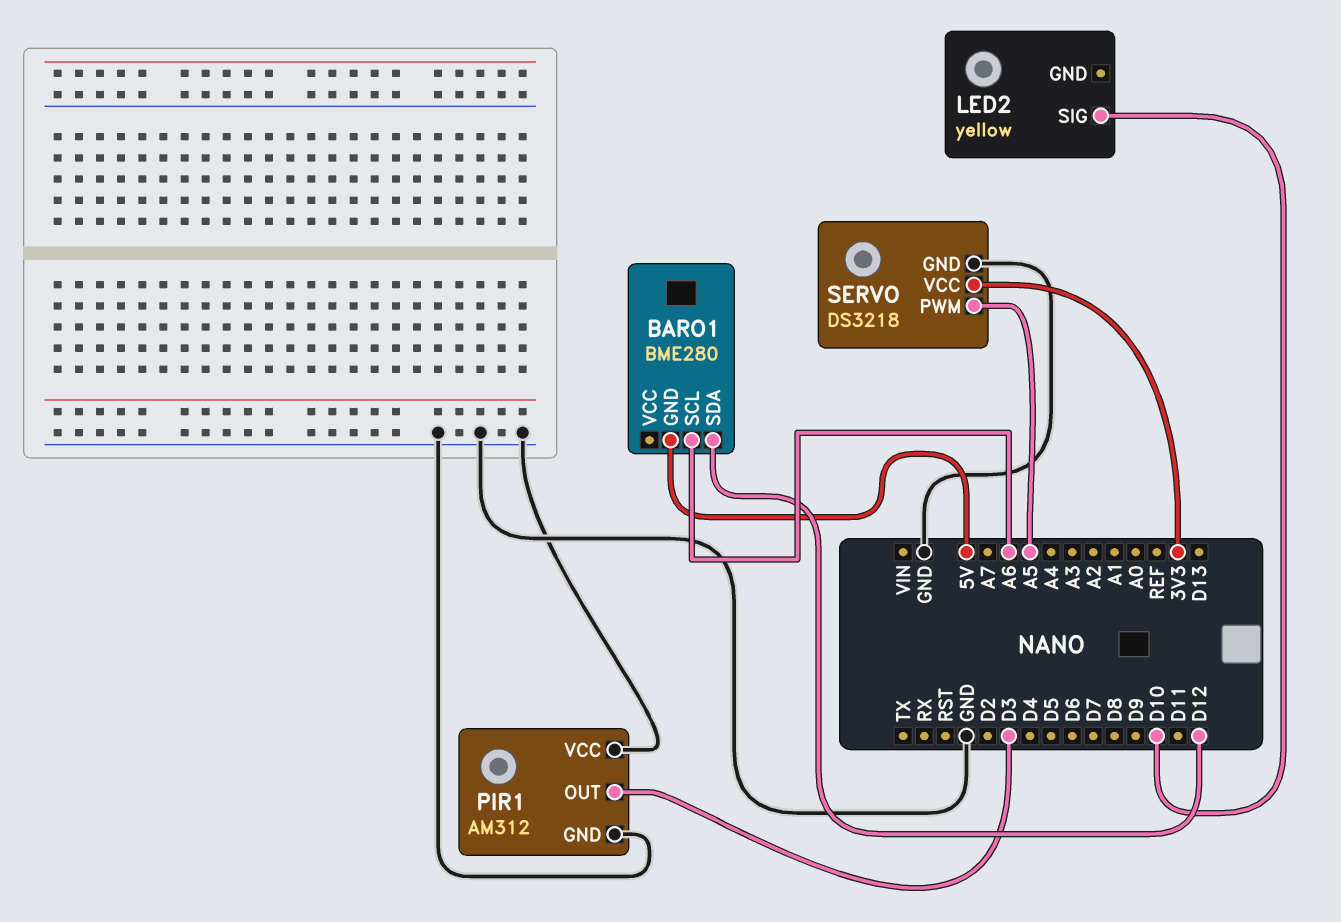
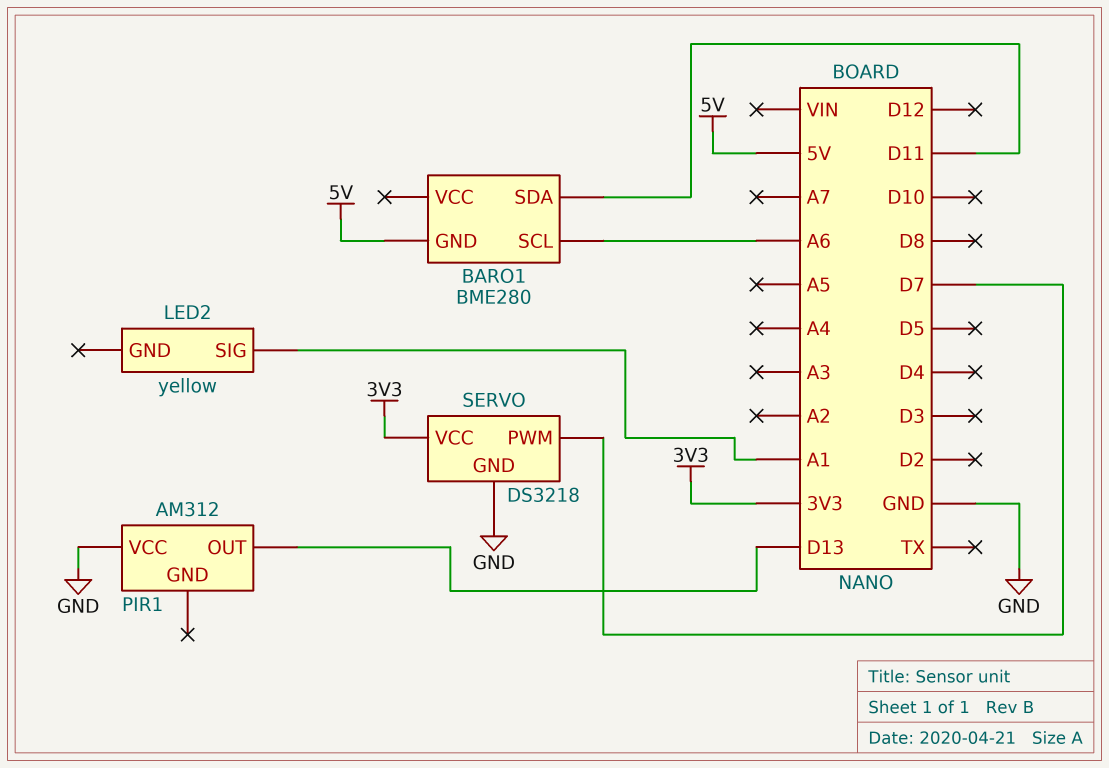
BARO1 pin SDA: D12 -> D11
LED2 pin SIG: D10 -> A1
PIR1 pin GND: GND -> none
PIR1 pin OUT: D3 -> D13
SERVO pin PWM: A5 -> D7

